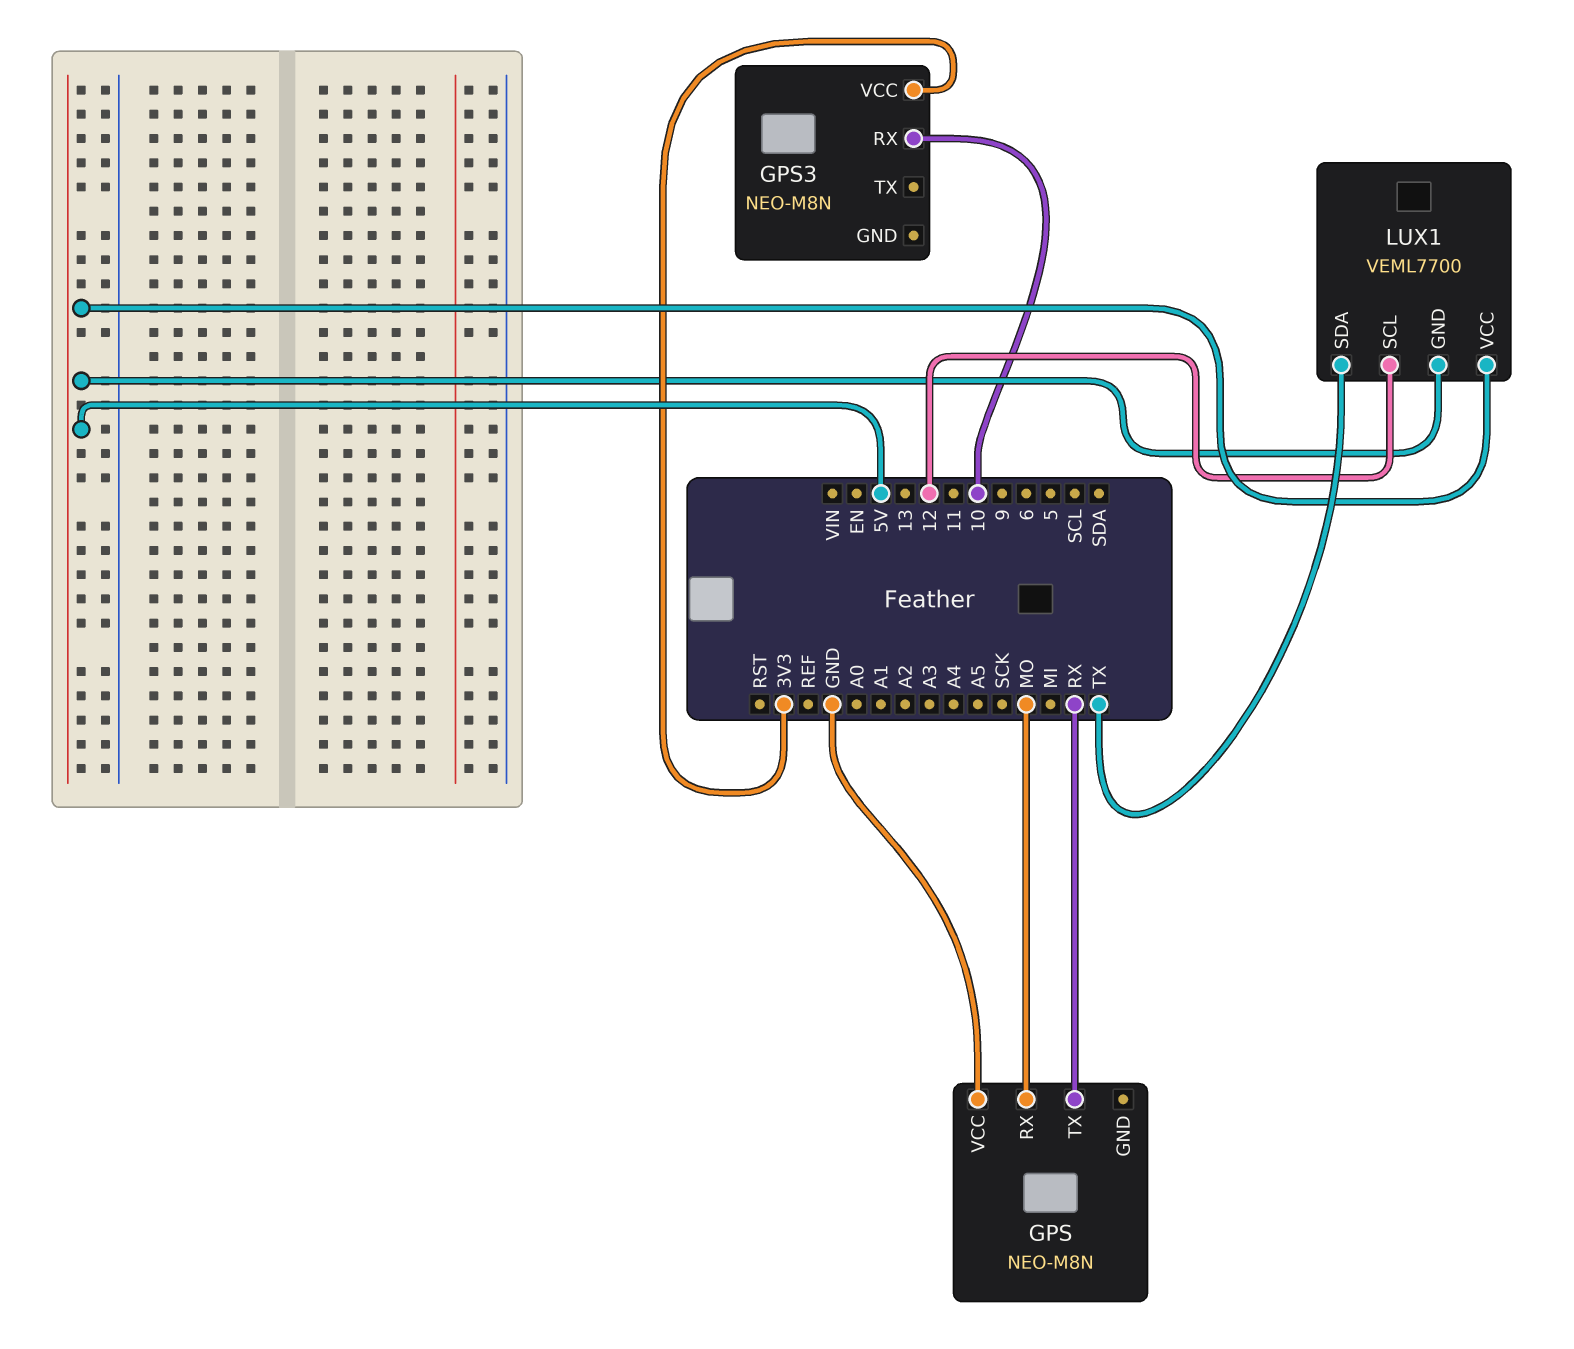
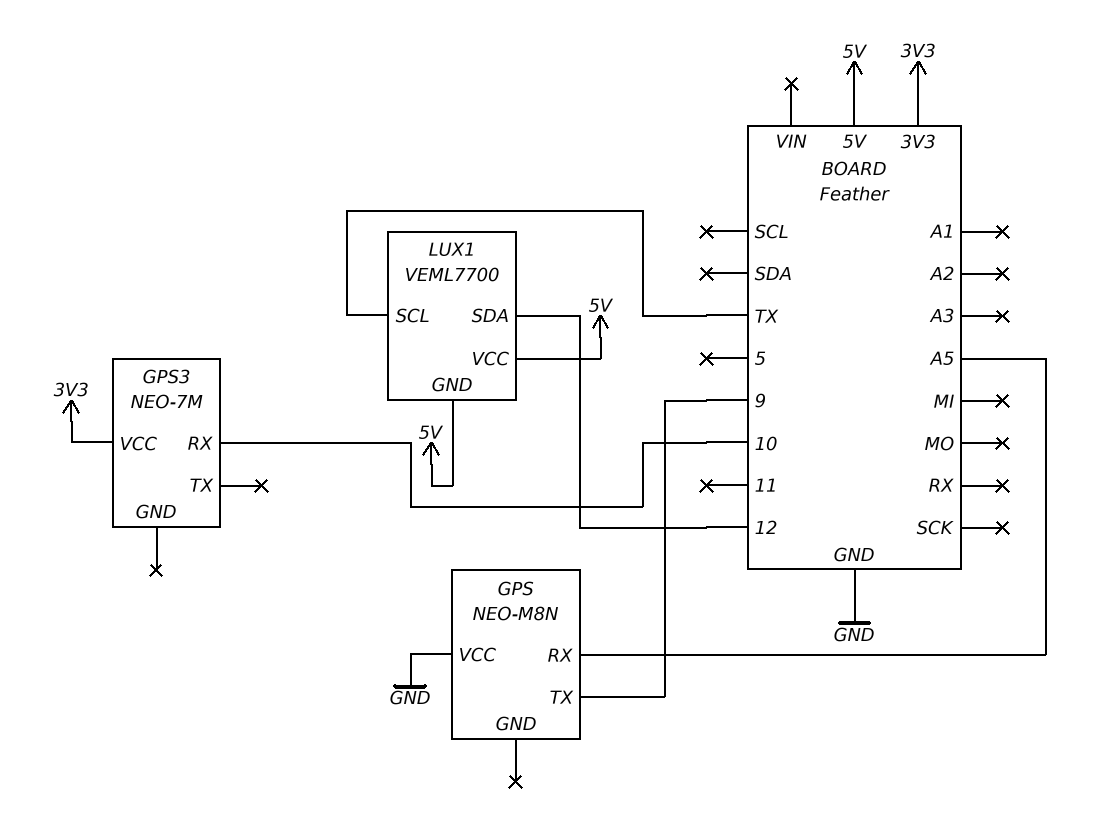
GPS pin RX: MO -> A5
GPS pin TX: RX -> 9
GPS3: NEO-M8N -> NEO-7M
LUX1 pin SCL: 12 -> TX
LUX1 pin SDA: TX -> 12

